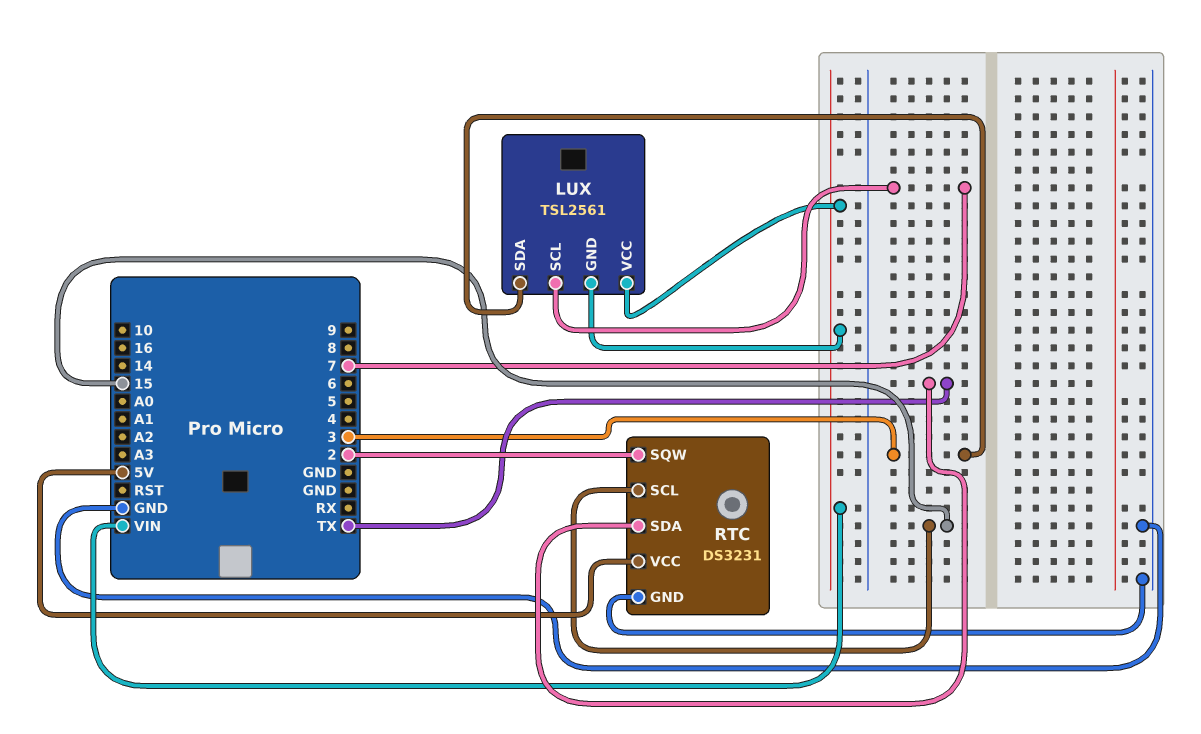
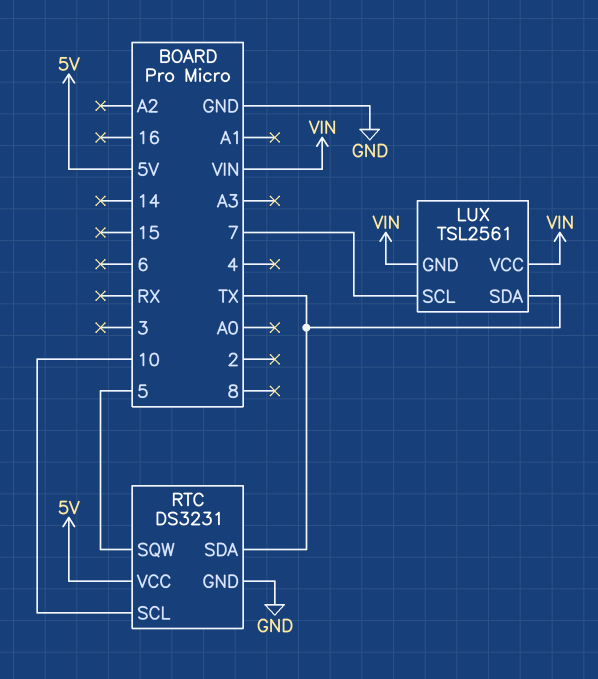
LUX pin SDA: 3 -> TX
RTC pin SCL: 15 -> 10
RTC pin SQW: 2 -> 5

